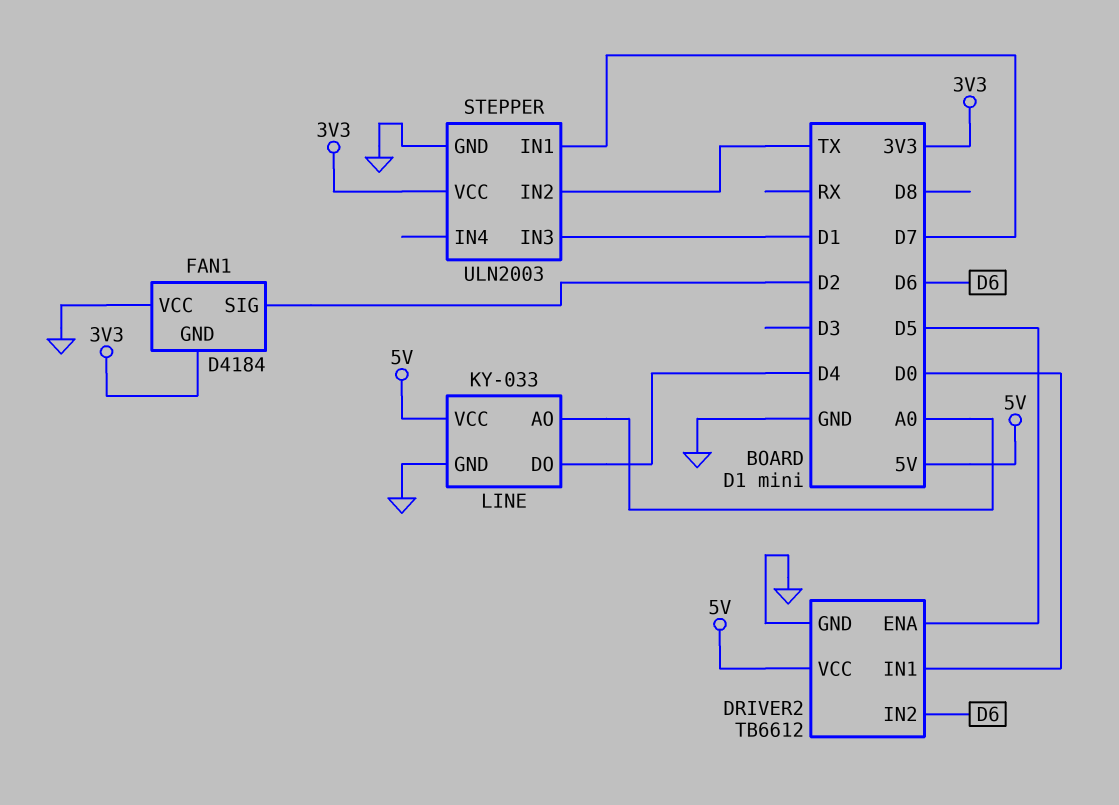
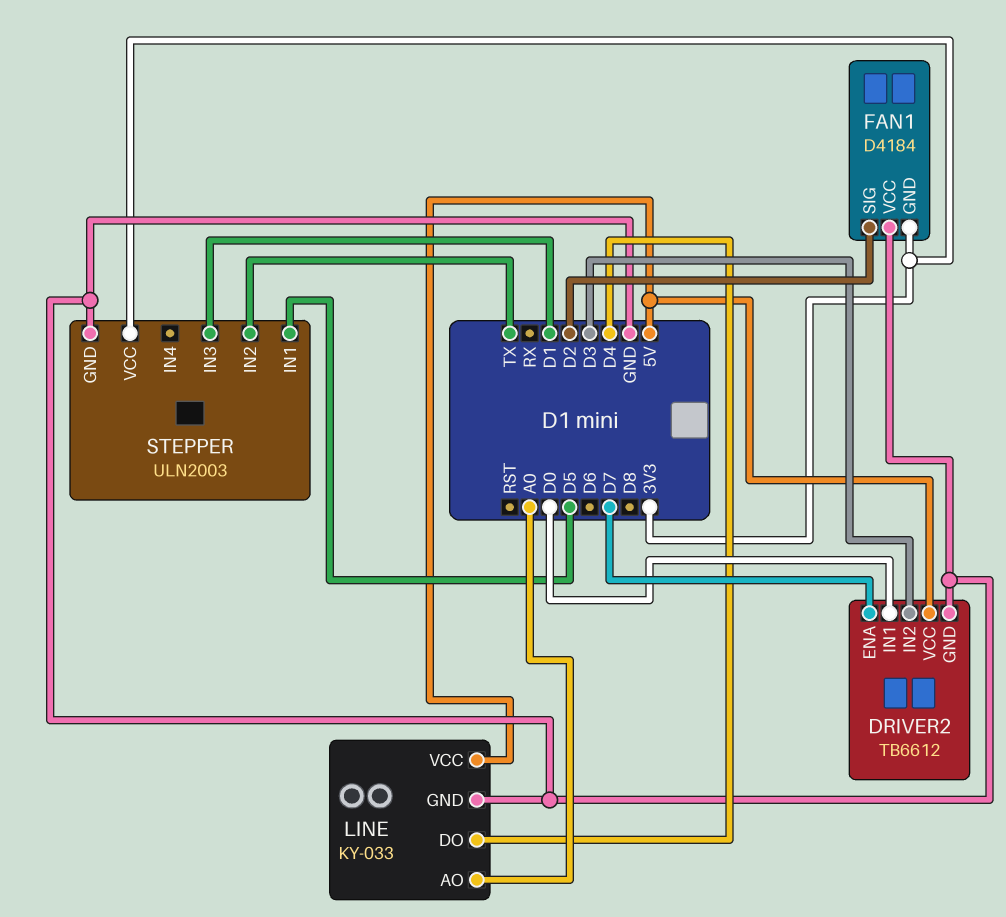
DRIVER2 pin ENA: D5 -> D7
DRIVER2 pin IN2: D6 -> D3
STEPPER pin IN1: D7 -> D5

